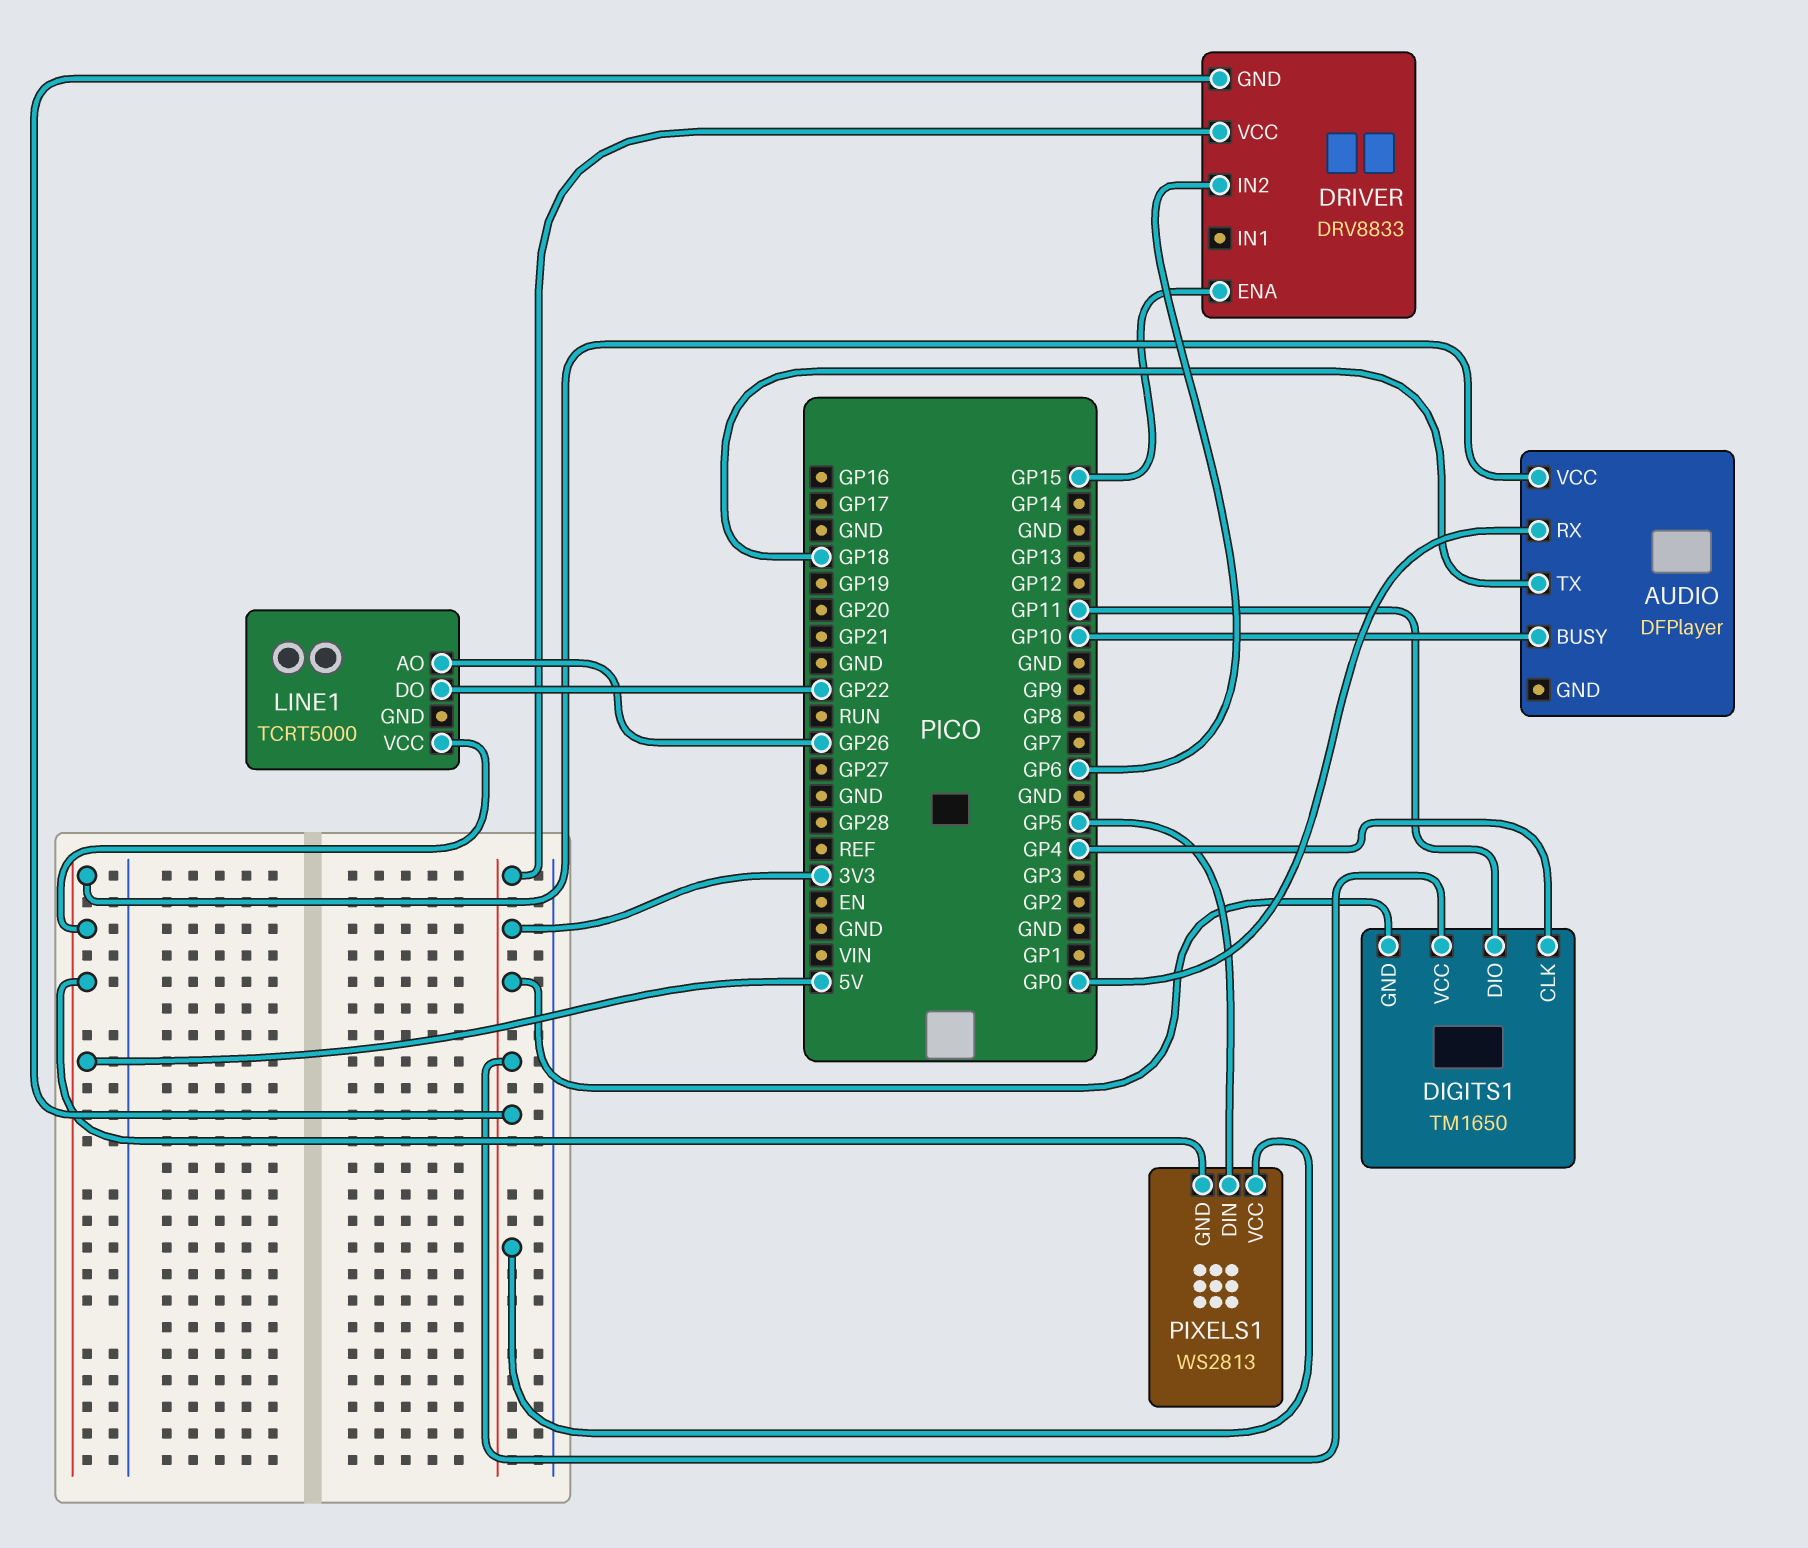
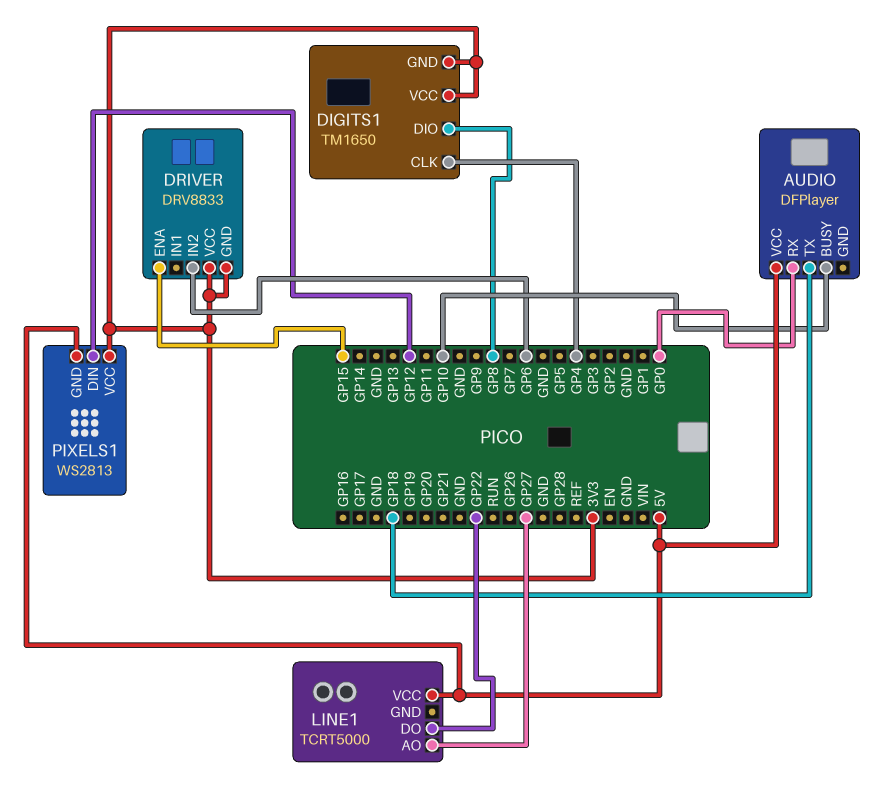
DIGITS1 pin DIO: GP11 -> GP8
LINE1 pin AO: GP26 -> GP27
PIXELS1 pin DIN: GP5 -> GP12

